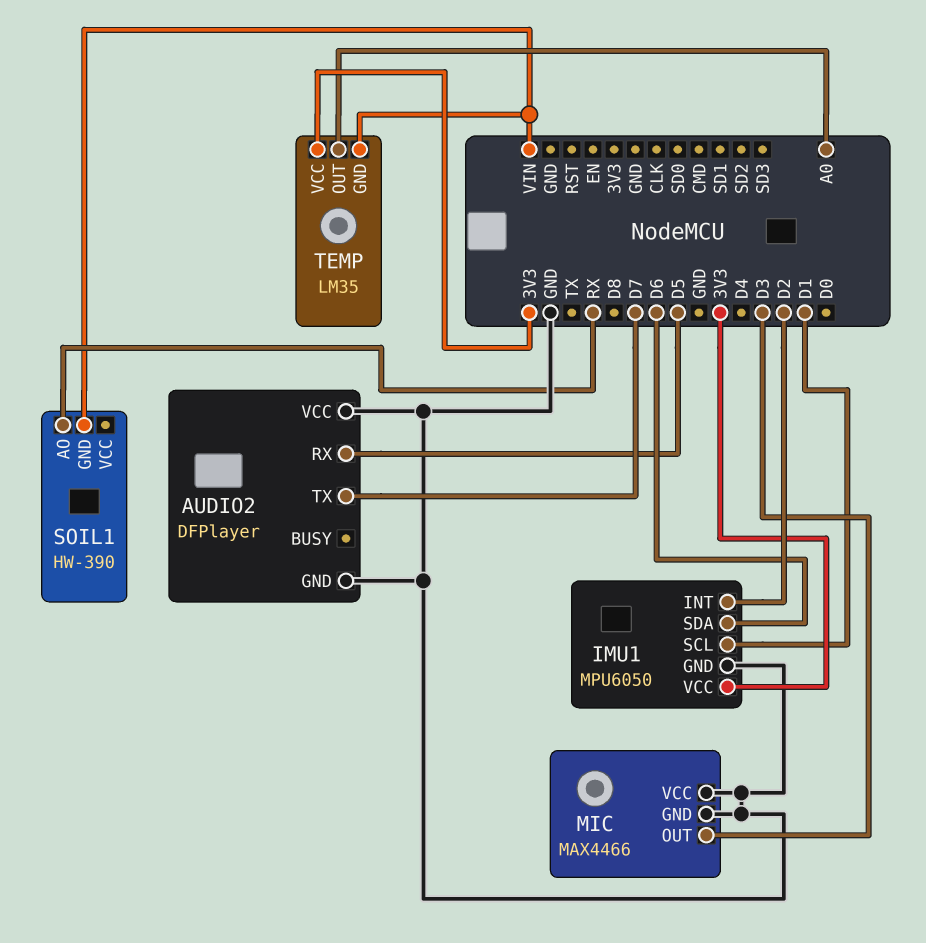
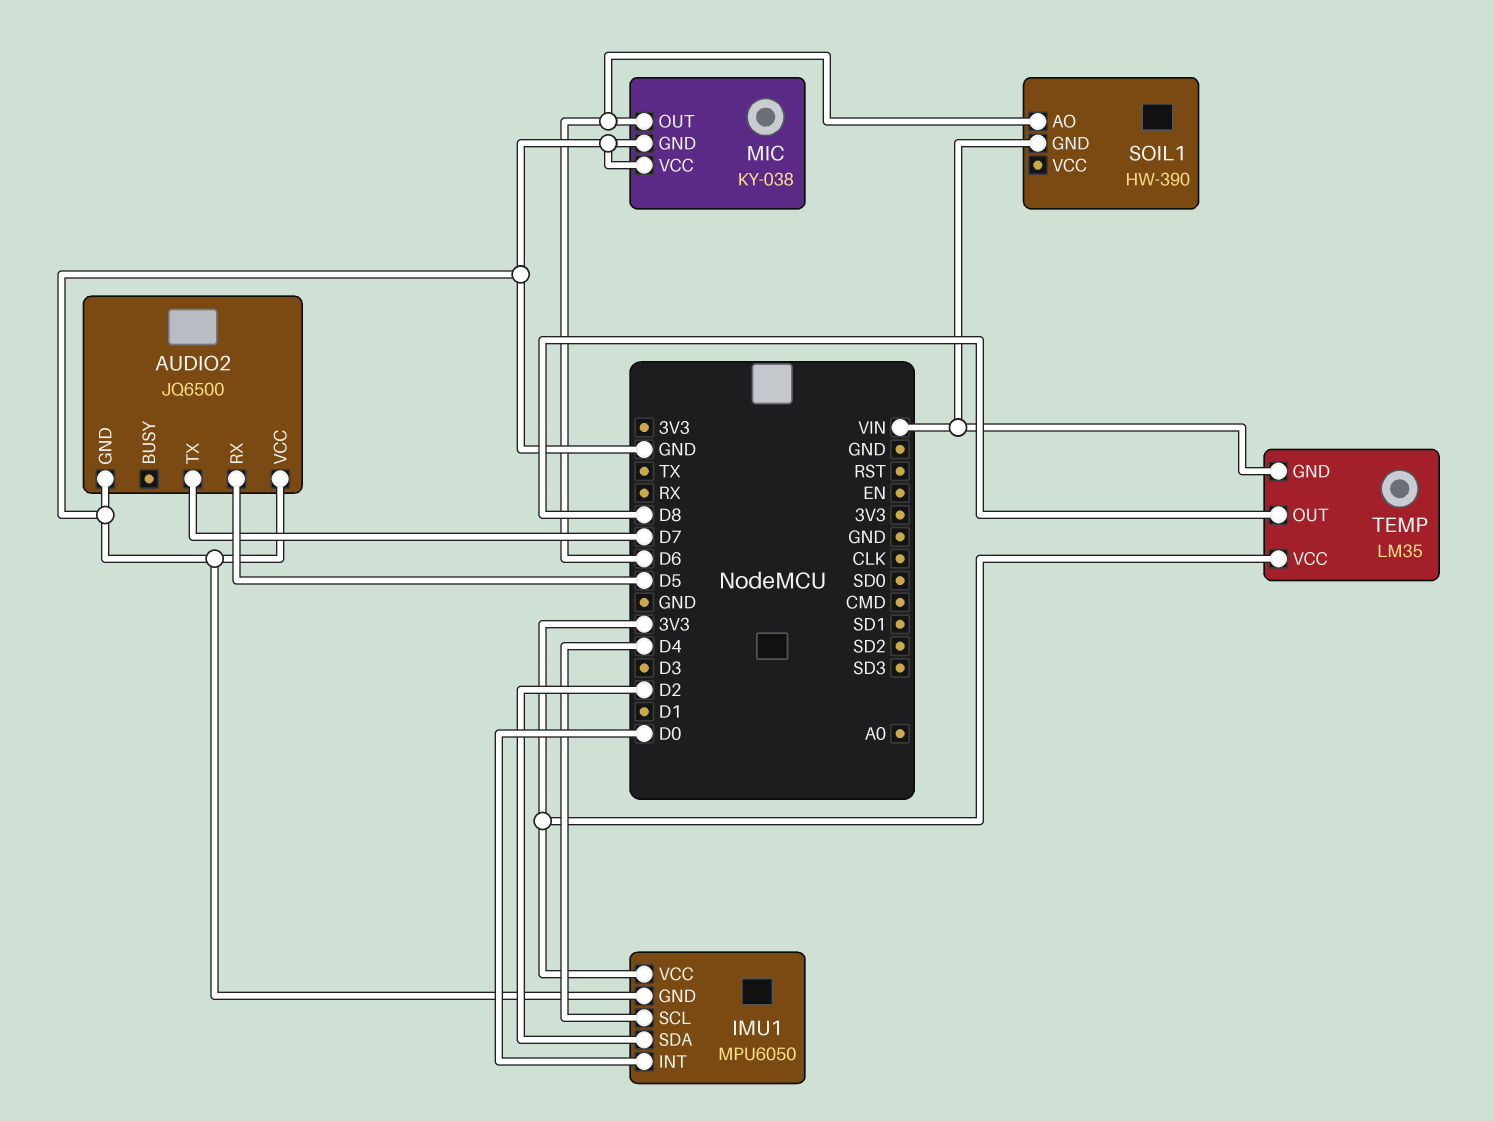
AUDIO2: DFPlayer -> JQ6500
IMU1 pin INT: D2 -> D0
IMU1 pin SCL: D1 -> D4
IMU1 pin SDA: D6 -> D2
MIC: MAX4466 -> KY-038
MIC pin OUT: D3 -> D6
SOIL1 pin AO: RX -> D6
TEMP pin OUT: A0 -> D8

